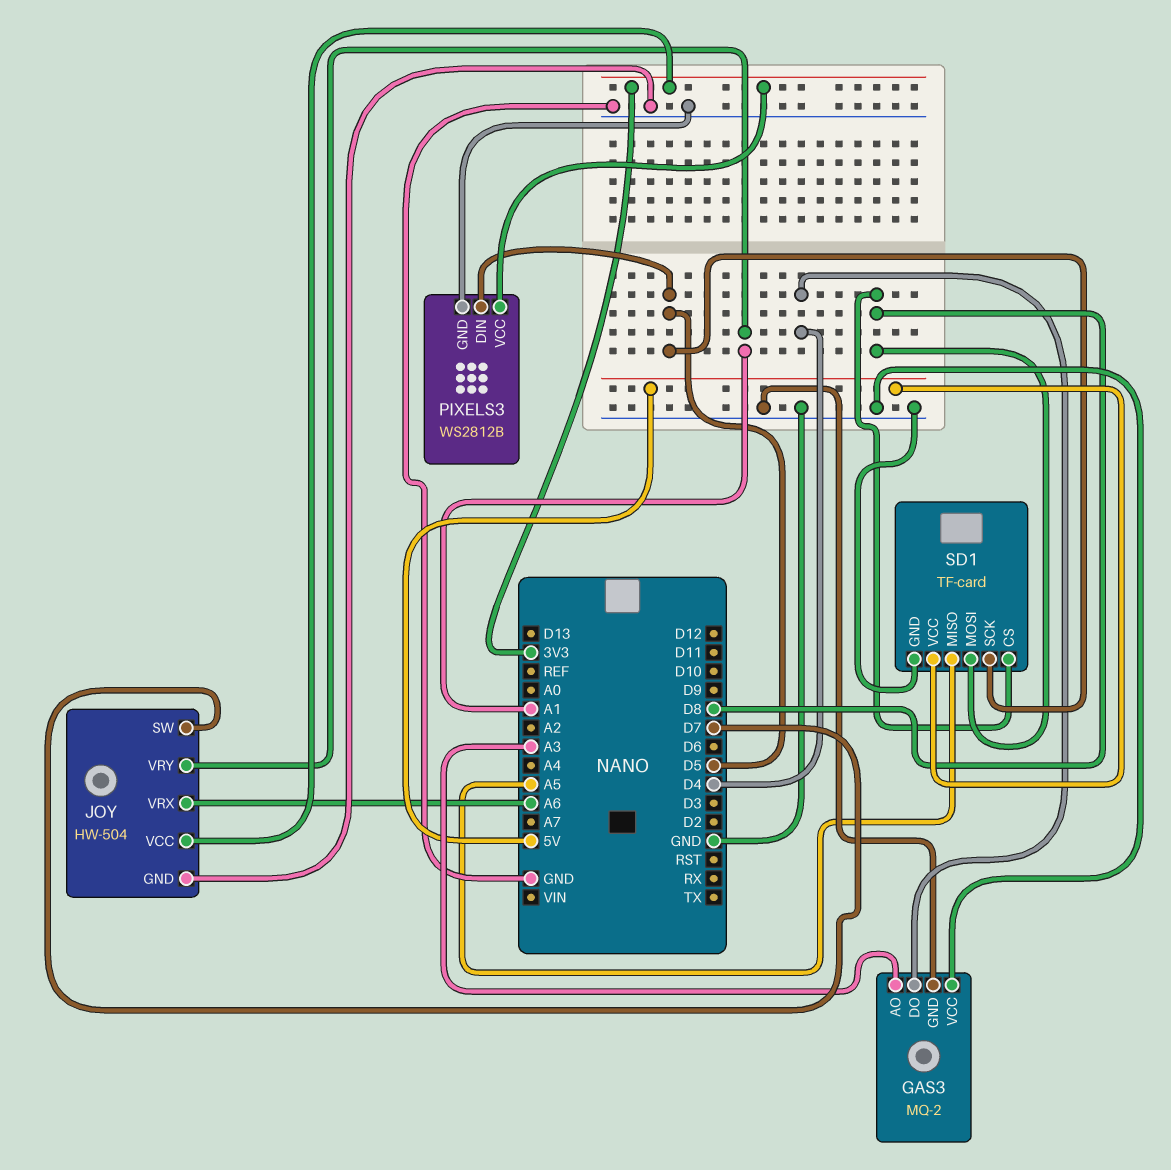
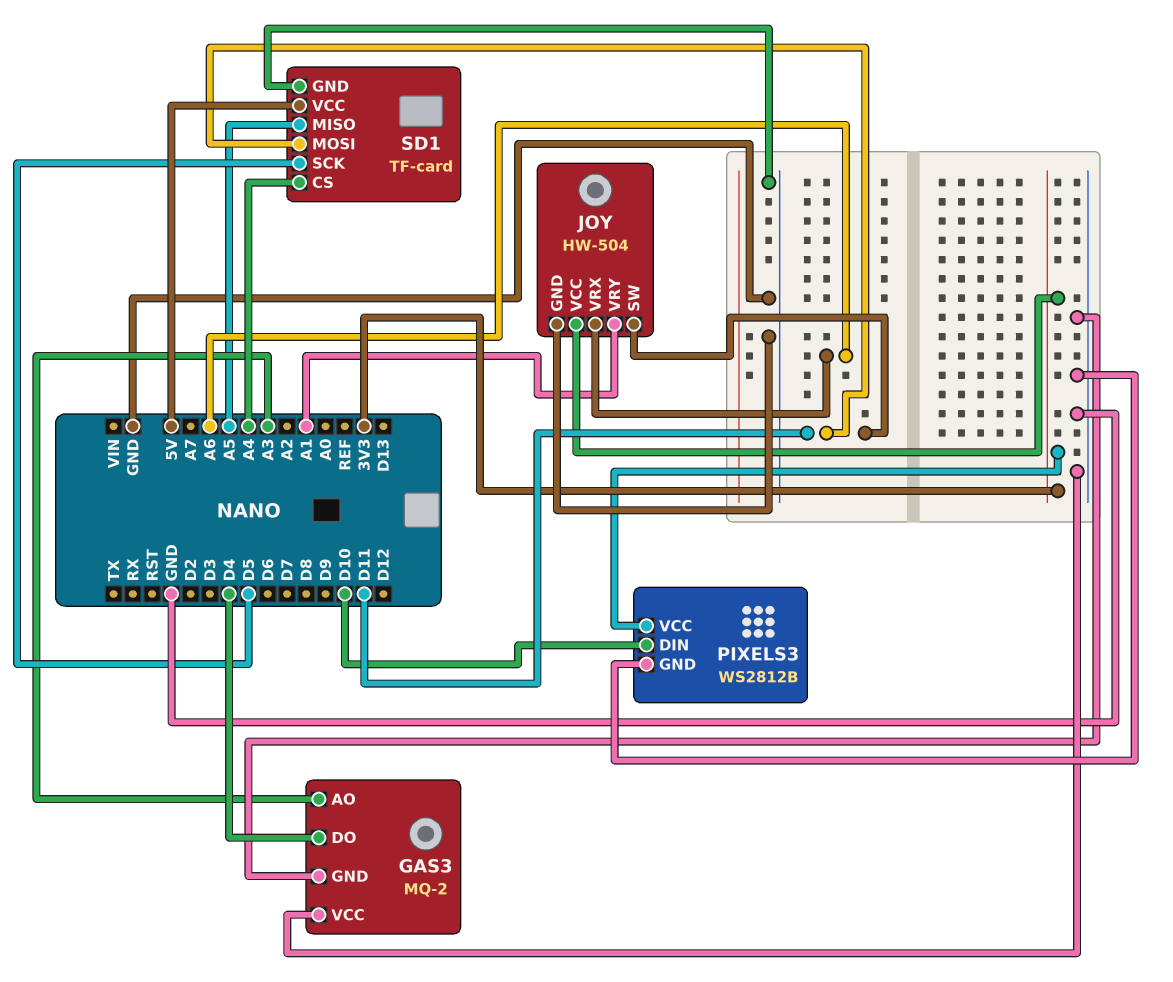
JOY pin SW: D7 -> D11
PIXELS3 pin DIN: D5 -> D10
SD1 pin CS: D8 -> A4
SD1 pin MOSI: D8 -> D11

